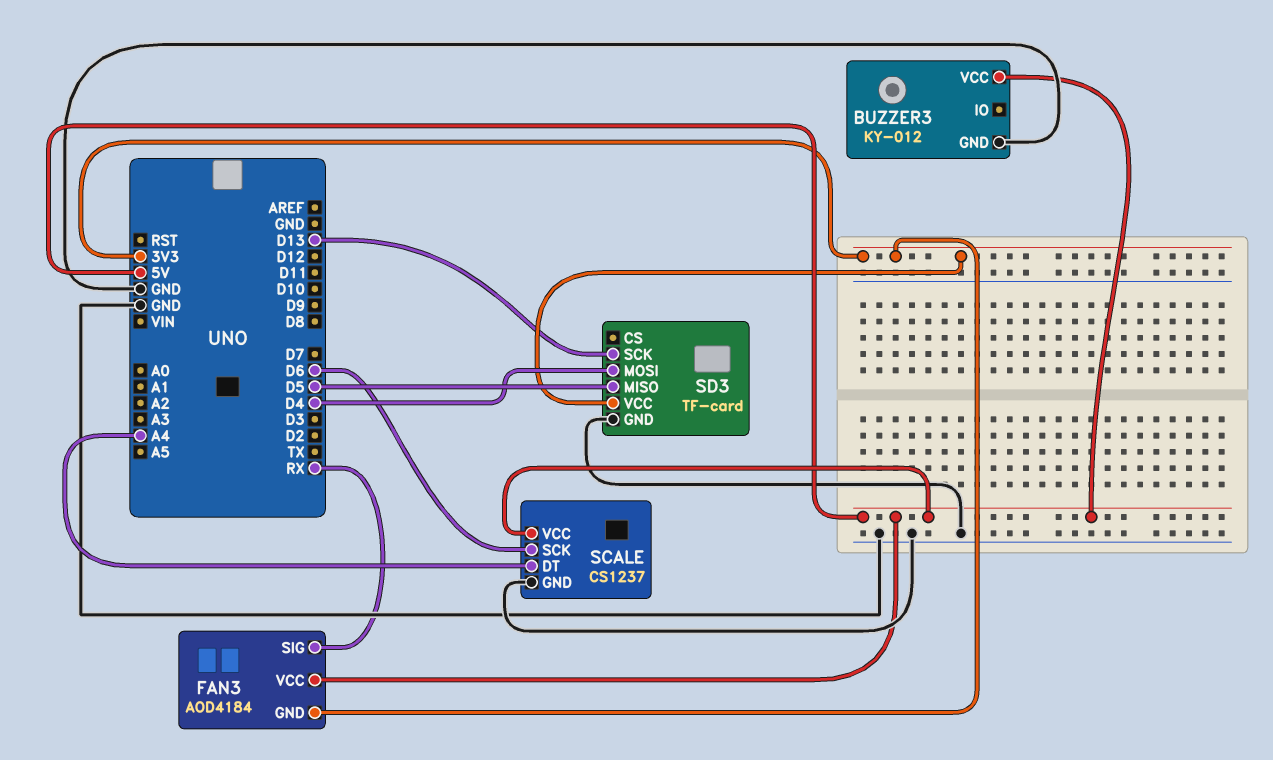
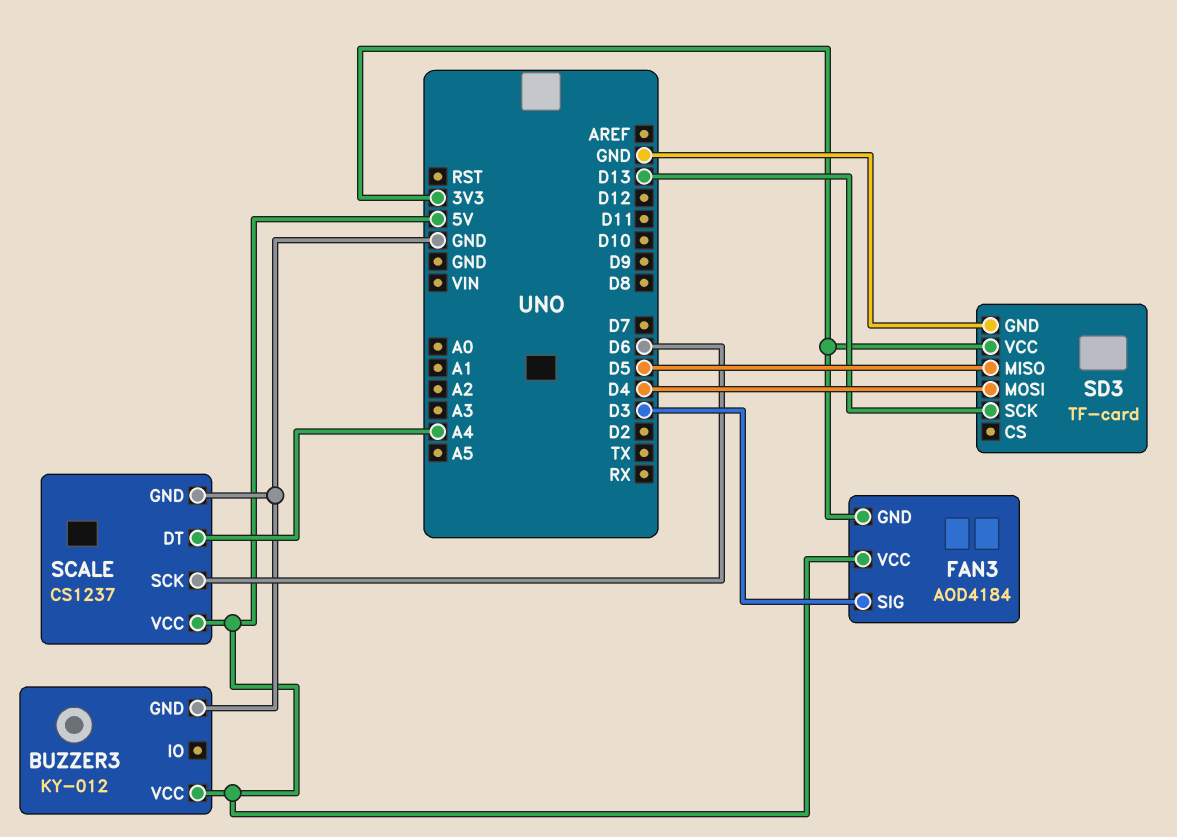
FAN3 pin SIG: RX -> D3

